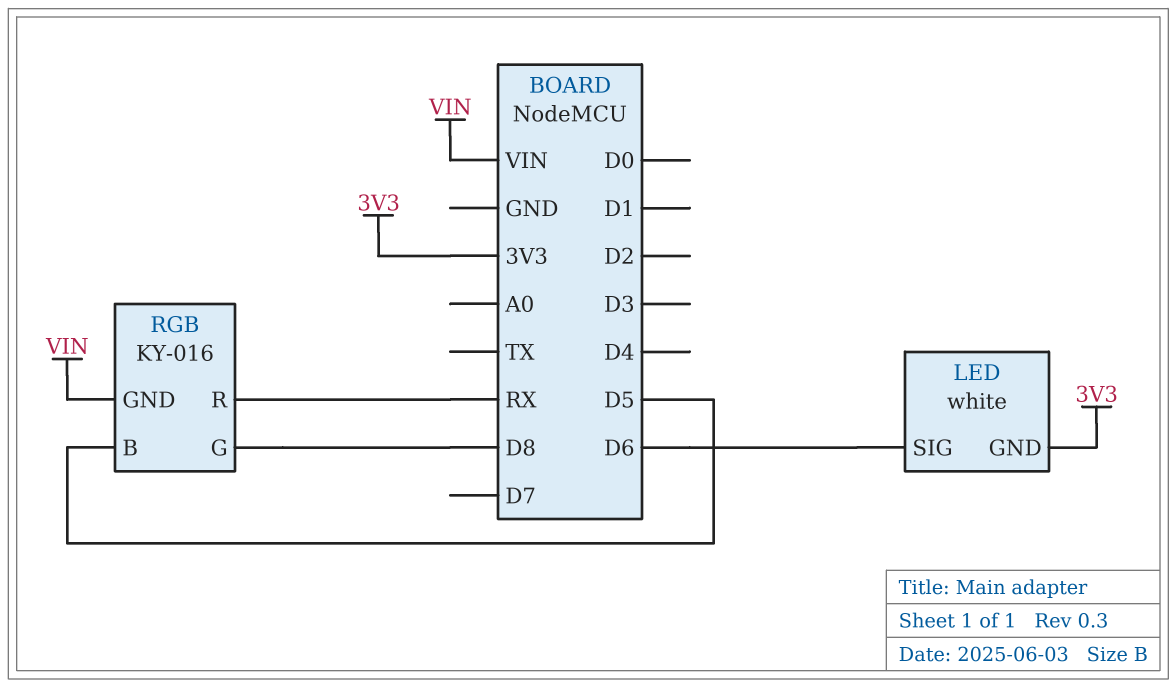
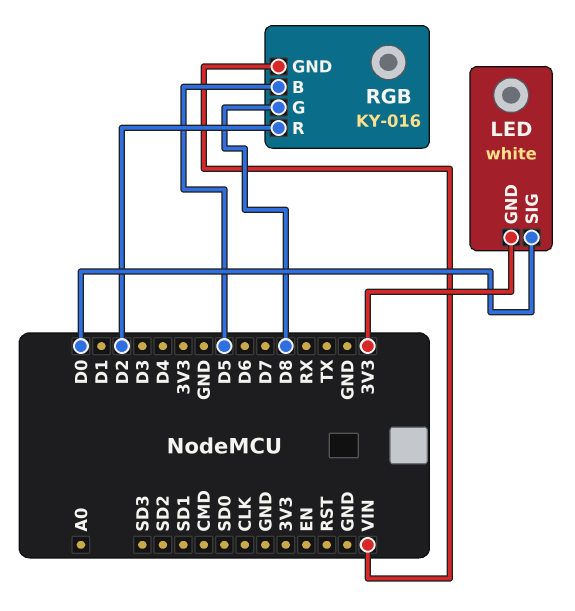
LED pin SIG: D6 -> D0
RGB pin R: RX -> D2

